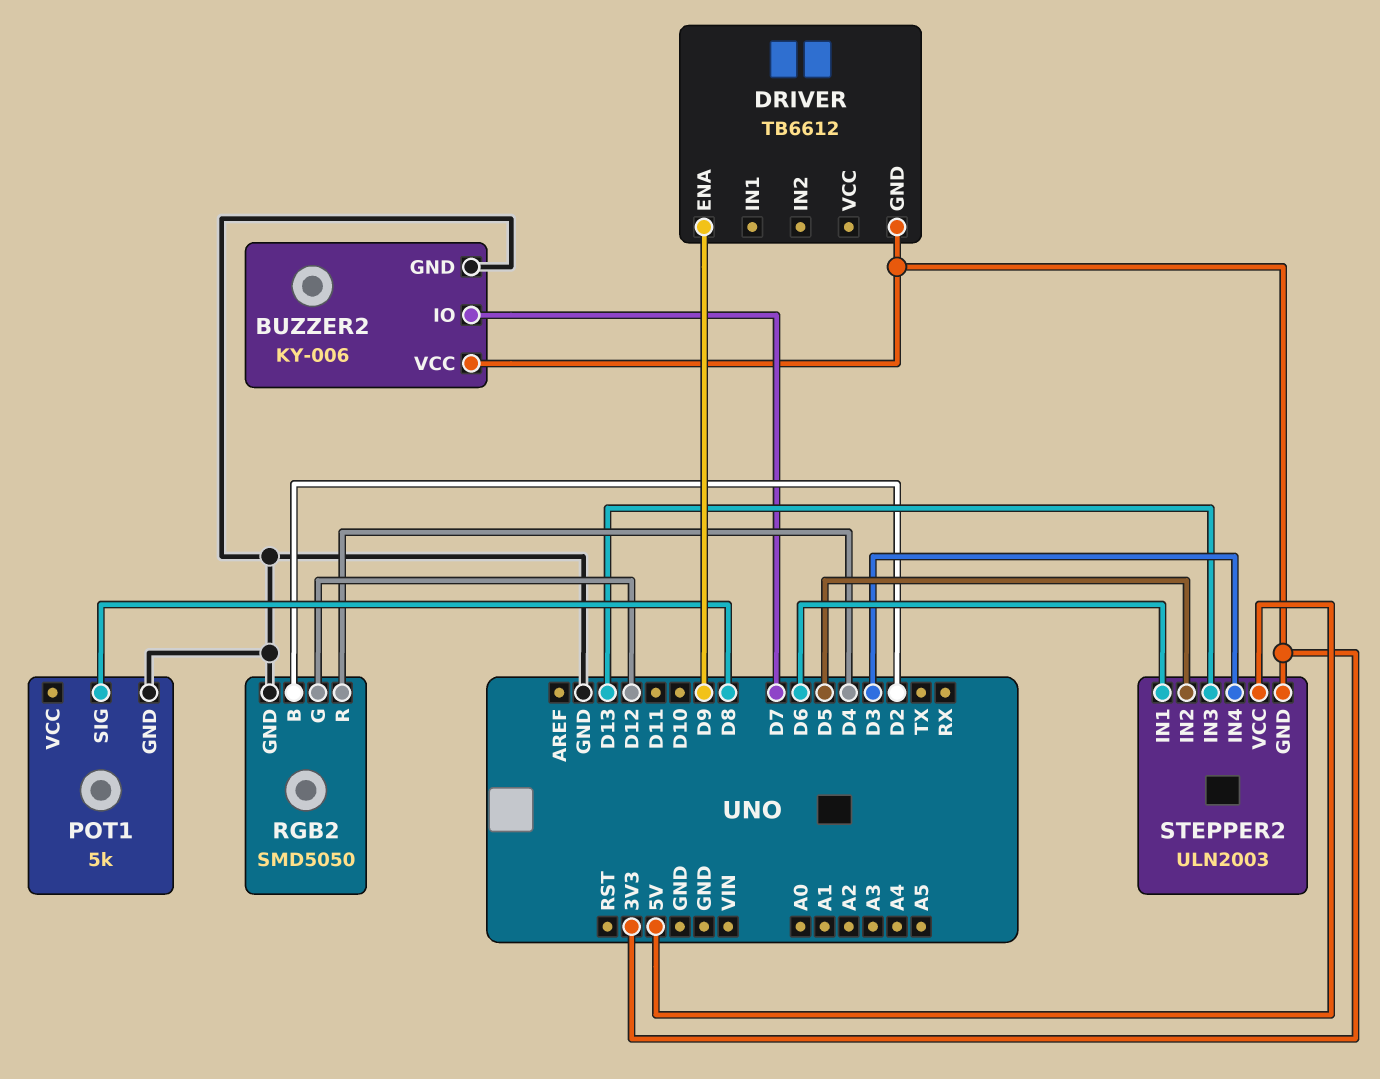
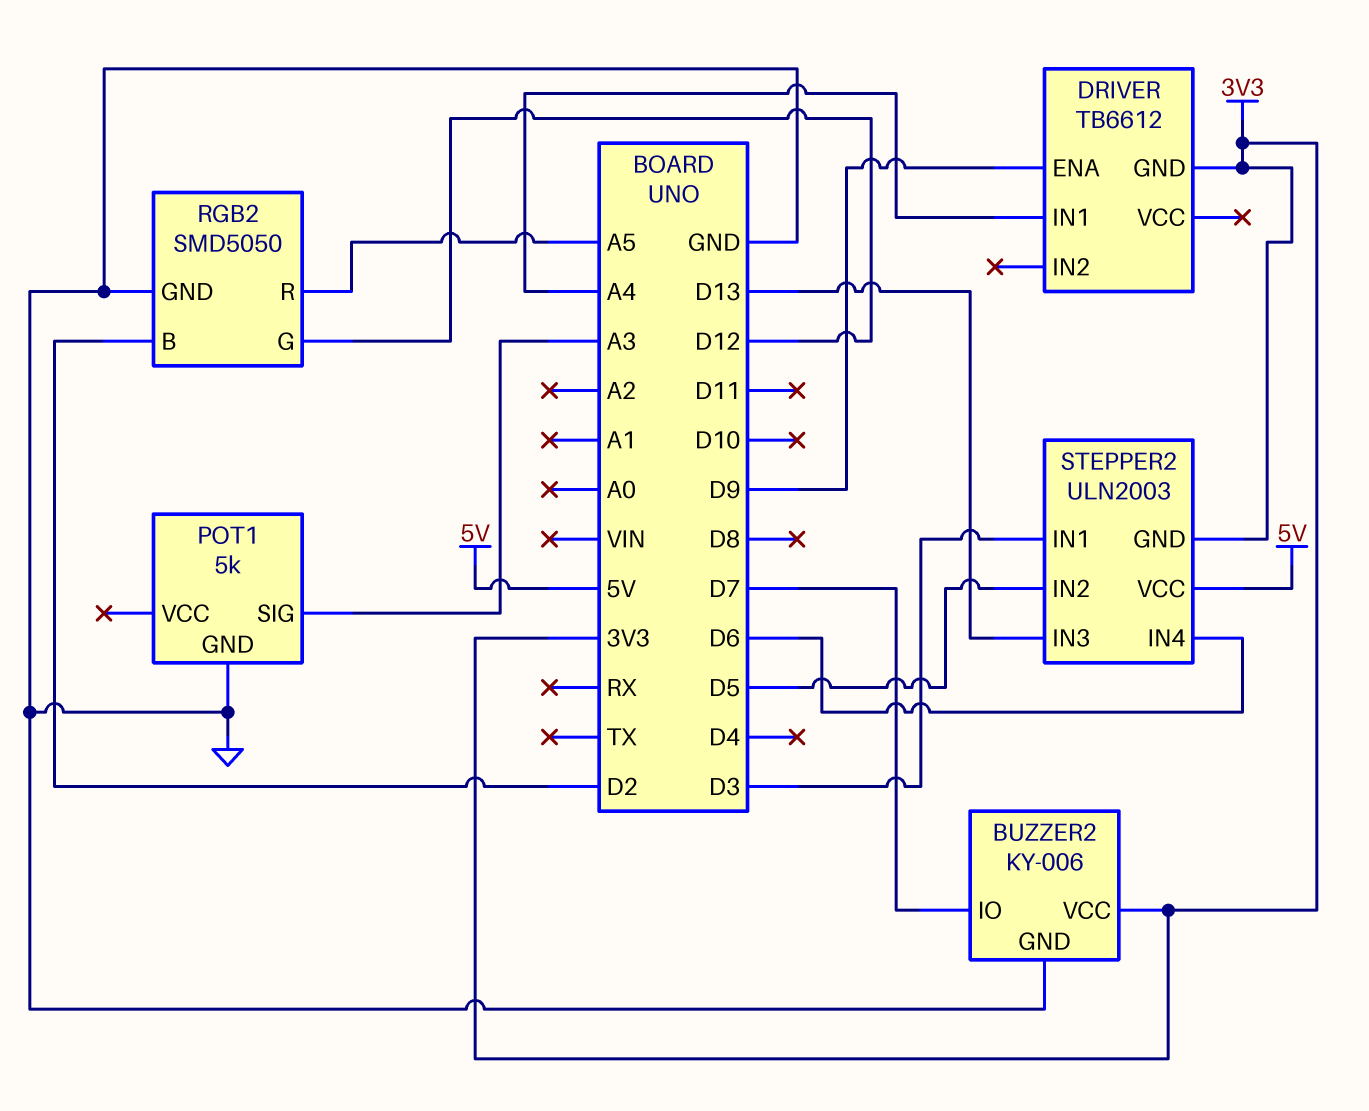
DRIVER pin IN1: none -> A4
POT1 pin SIG: D8 -> A3
RGB2 pin R: D4 -> A5
STEPPER2 pin IN1: D6 -> D3
STEPPER2 pin IN4: D3 -> D6

